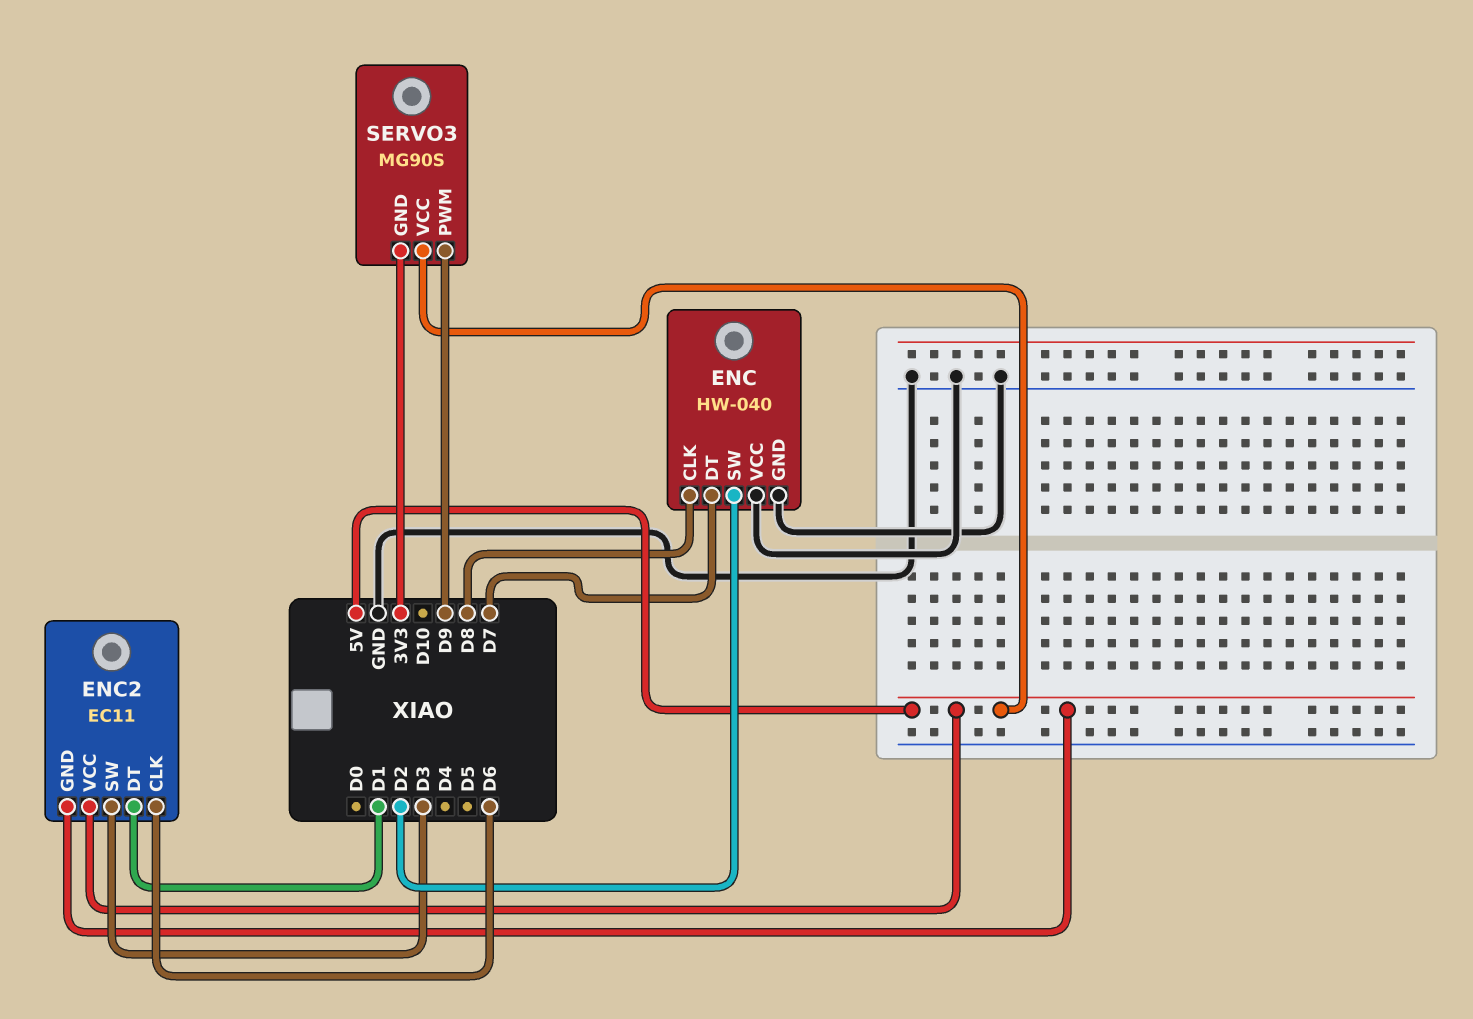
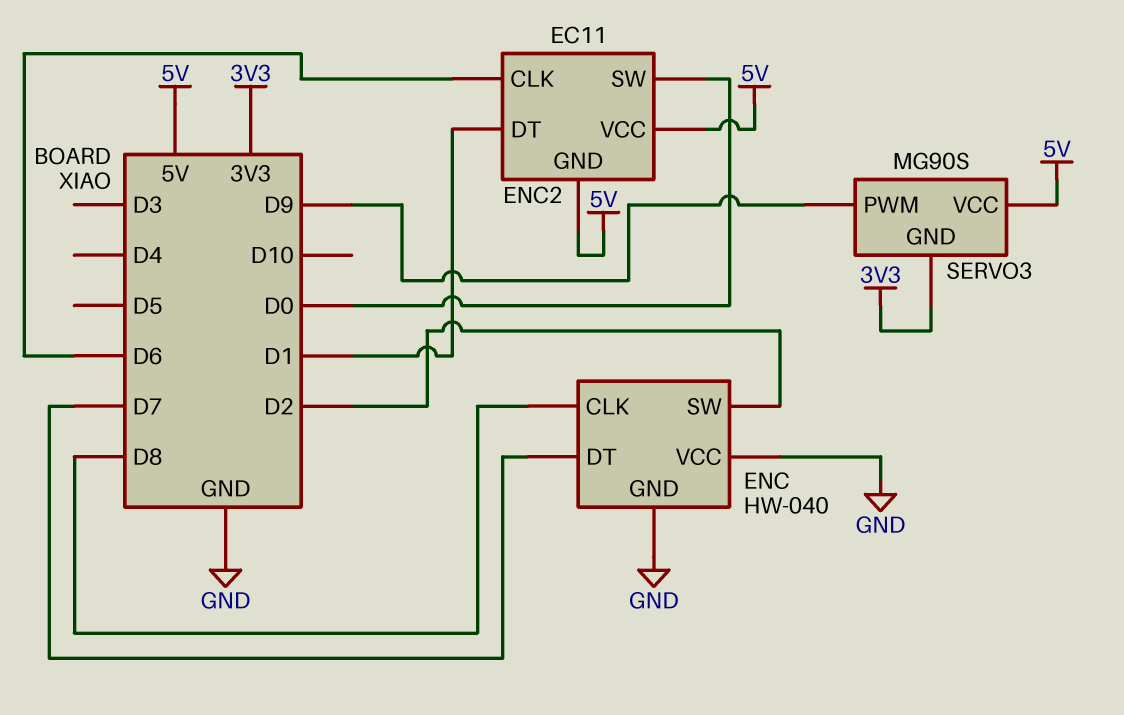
ENC2 pin SW: D3 -> D0

